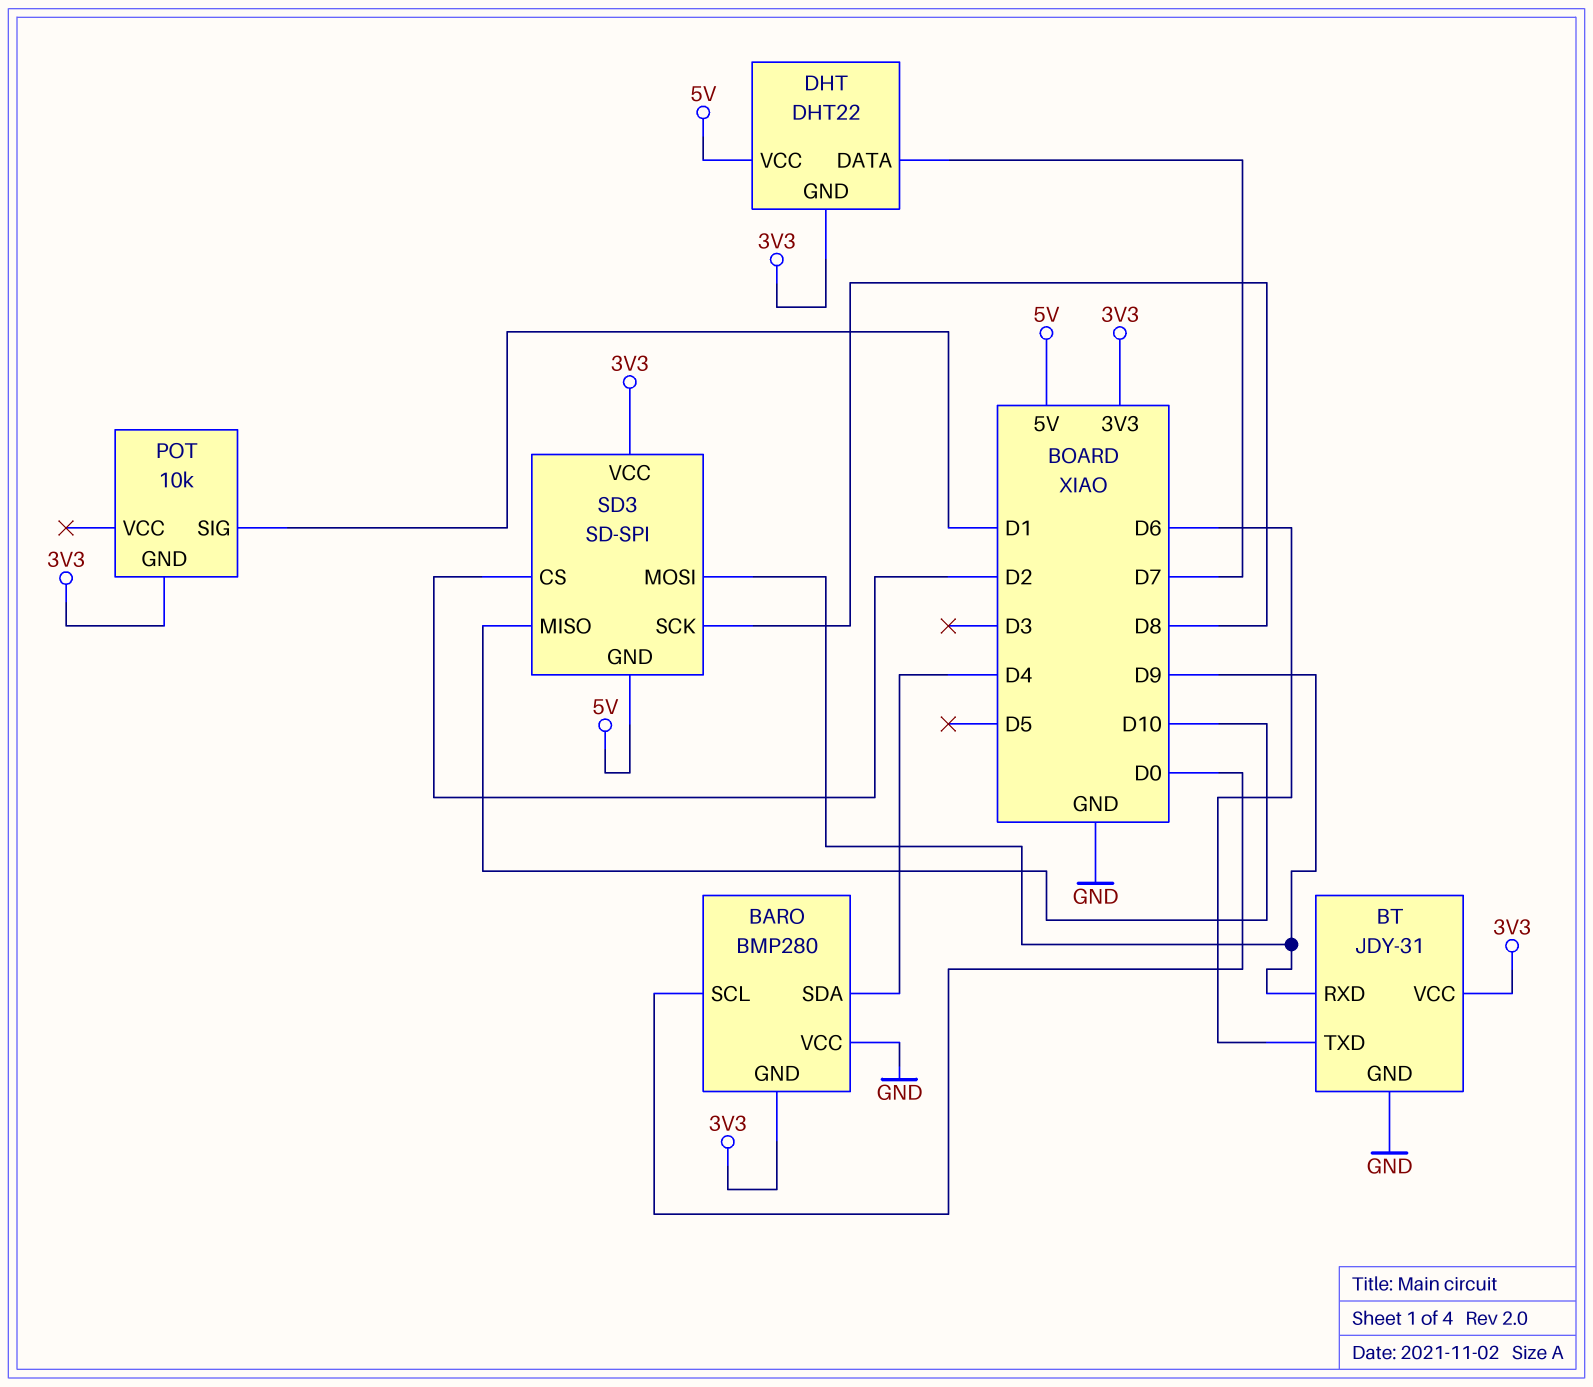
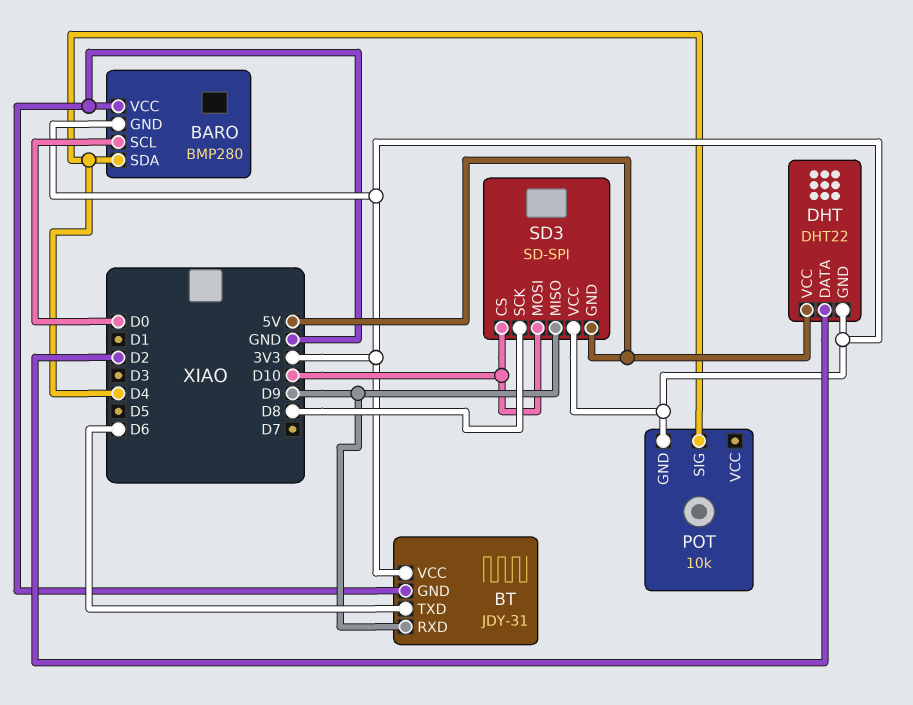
DHT pin DATA: D7 -> D2
POT pin SIG: D1 -> D4
SD3 pin CS: D2 -> D10
SD3 pin MISO: D10 -> D9
SD3 pin MOSI: D9 -> D10

